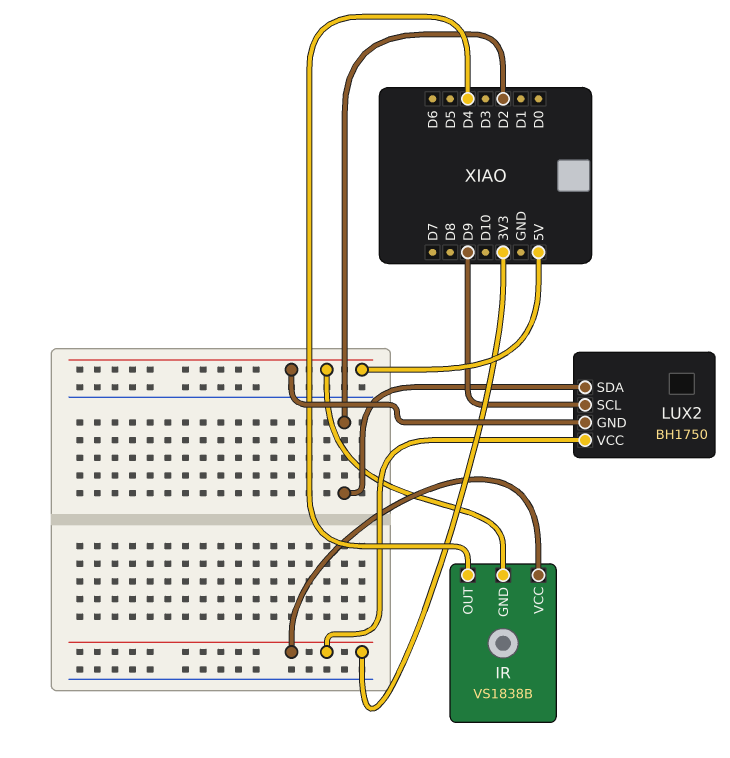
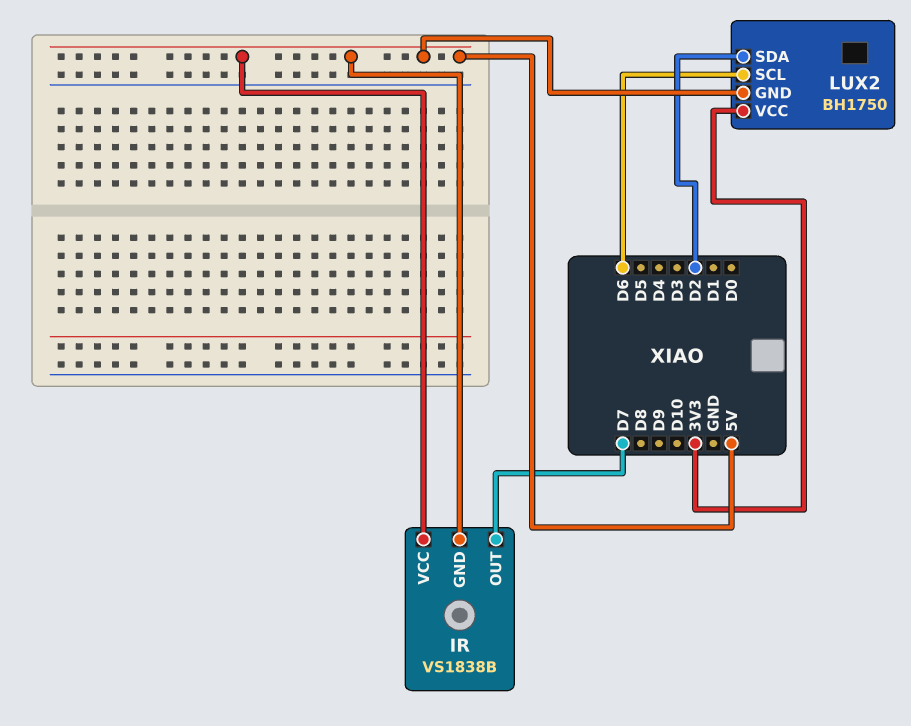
IR pin OUT: D4 -> D7
IR pin VCC: 3V3 -> 5V
LUX2 pin SCL: D9 -> D6

